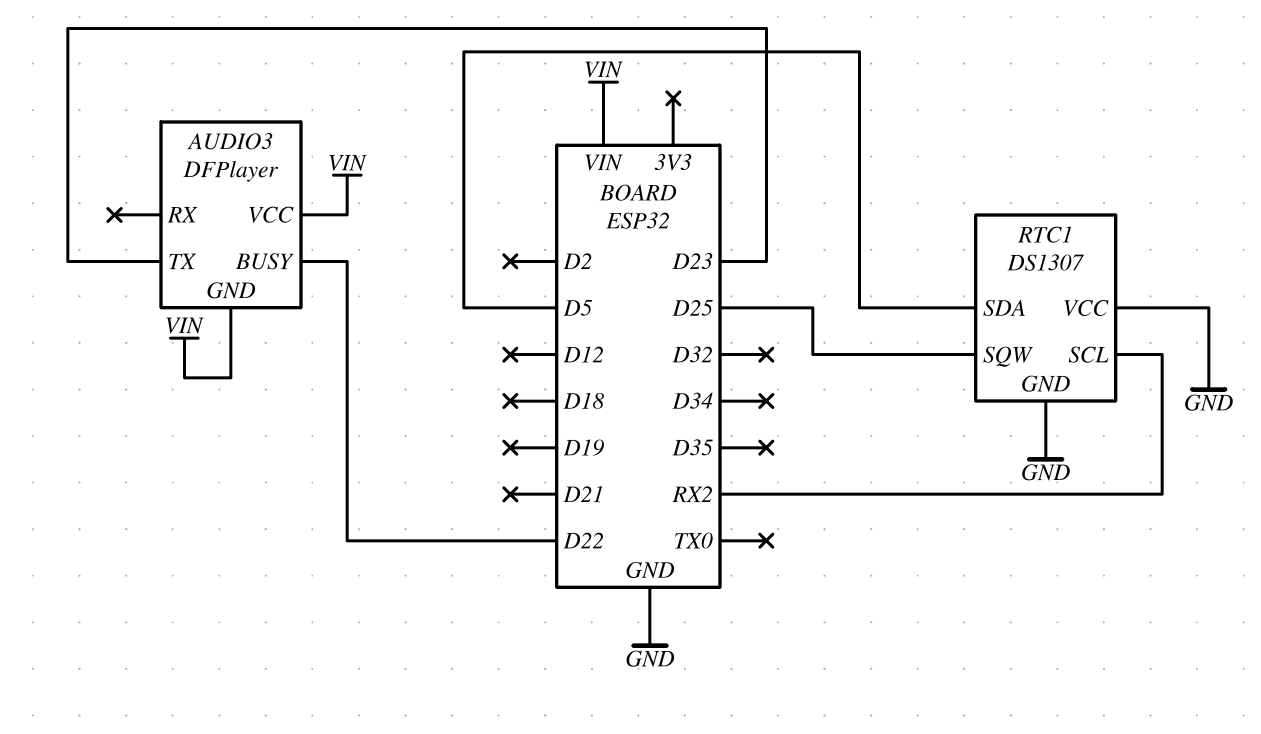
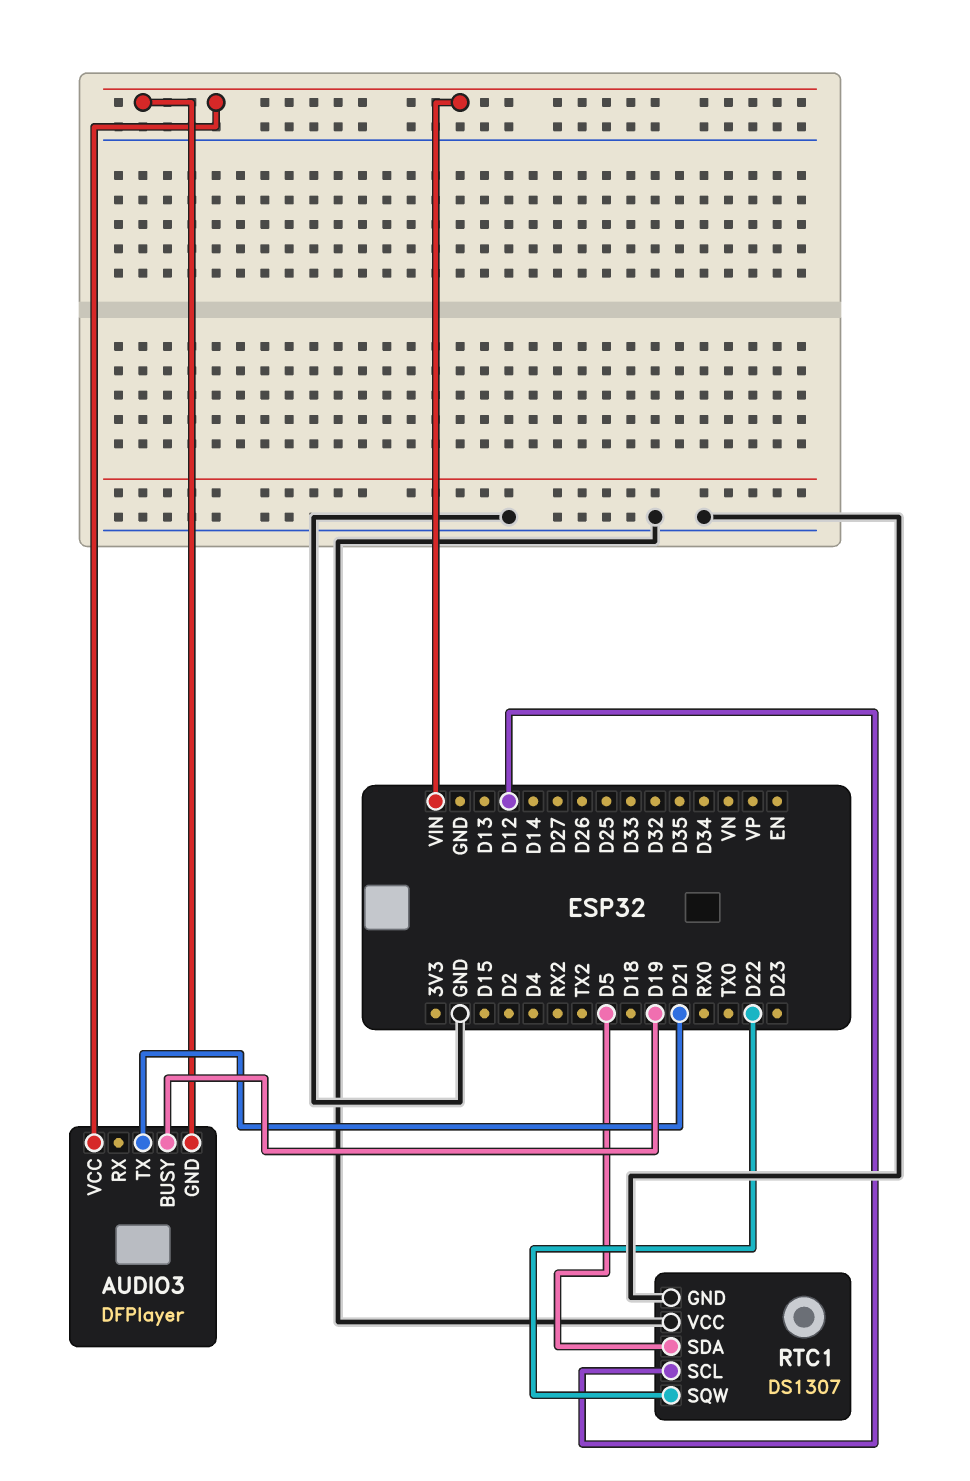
AUDIO3 pin BUSY: D22 -> D19
AUDIO3 pin TX: D23 -> D21
RTC1 pin SCL: RX2 -> D12
RTC1 pin SQW: D25 -> D22

